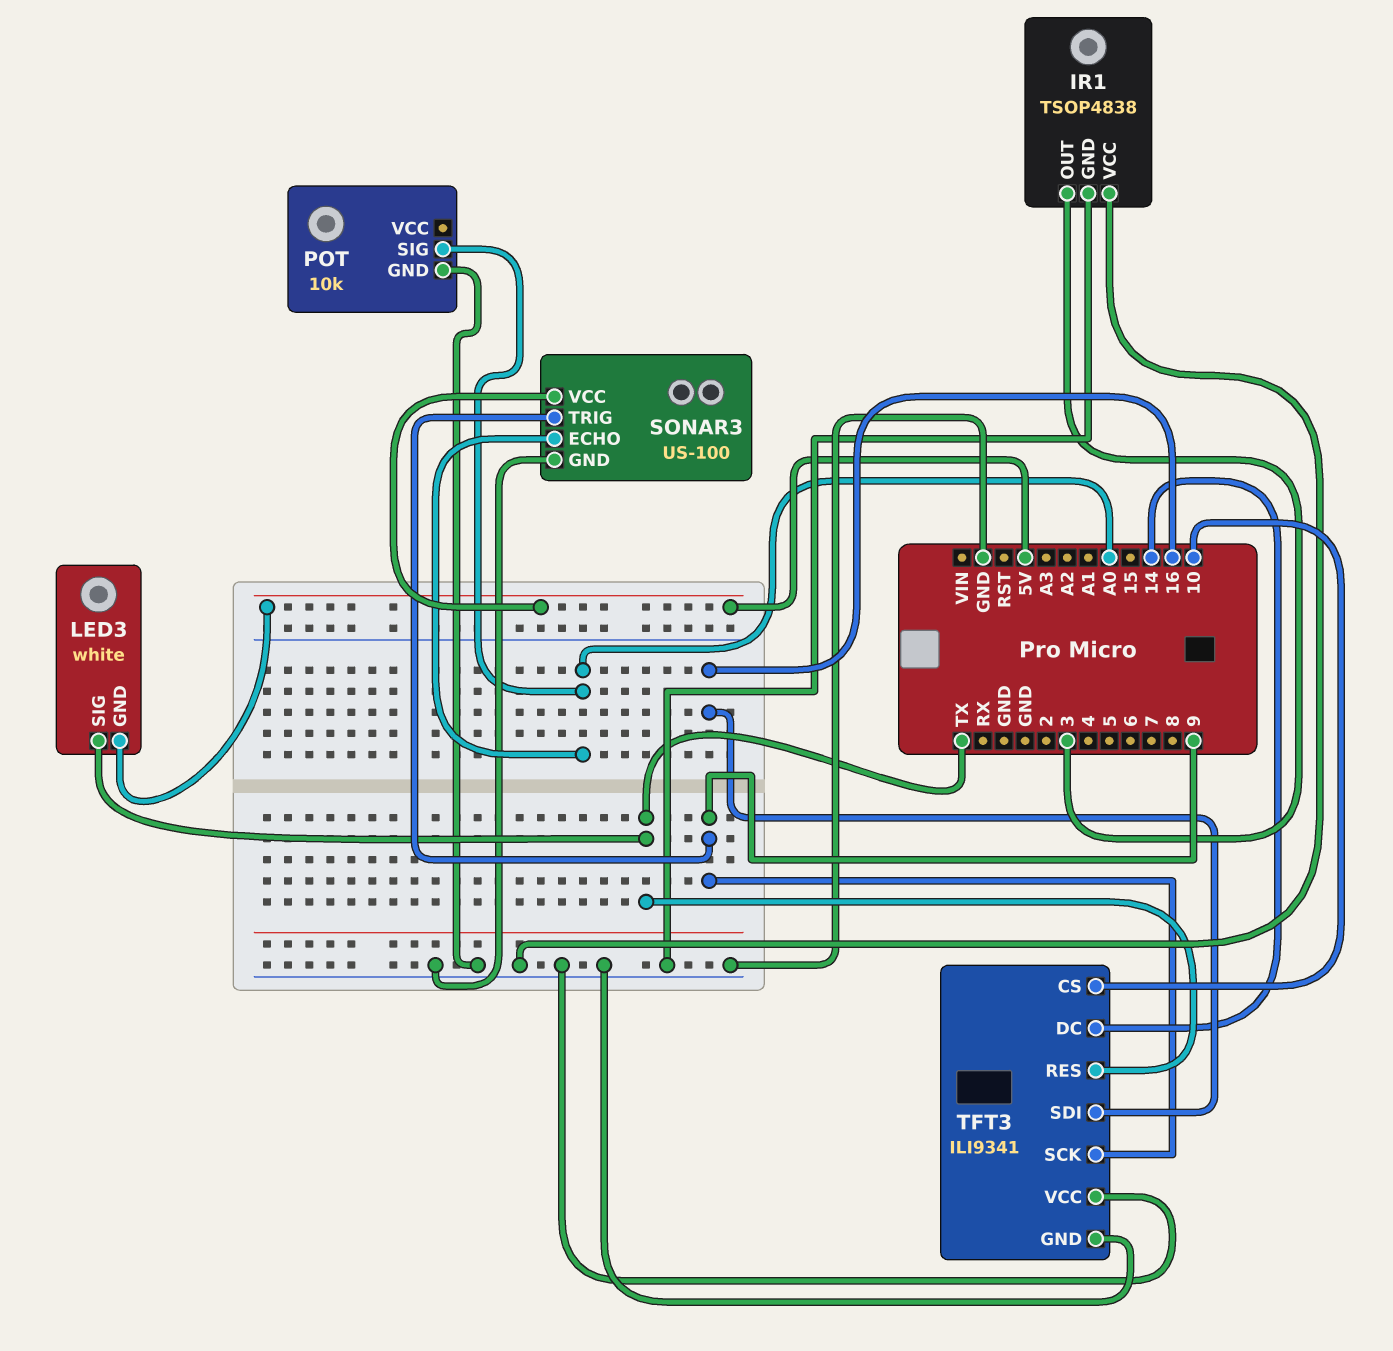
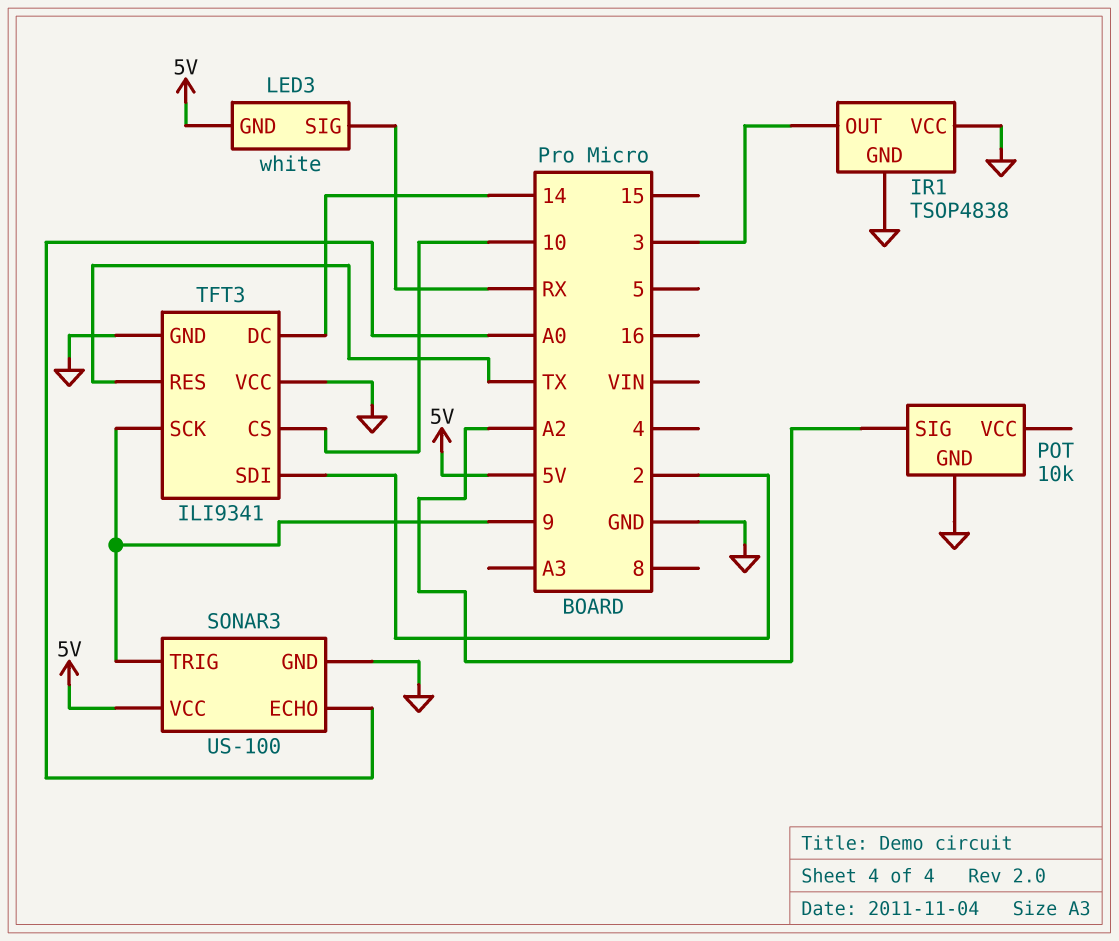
LED3 pin SIG: TX -> RX
POT pin SIG: A0 -> A2
TFT3 pin SDI: 16 -> 2

